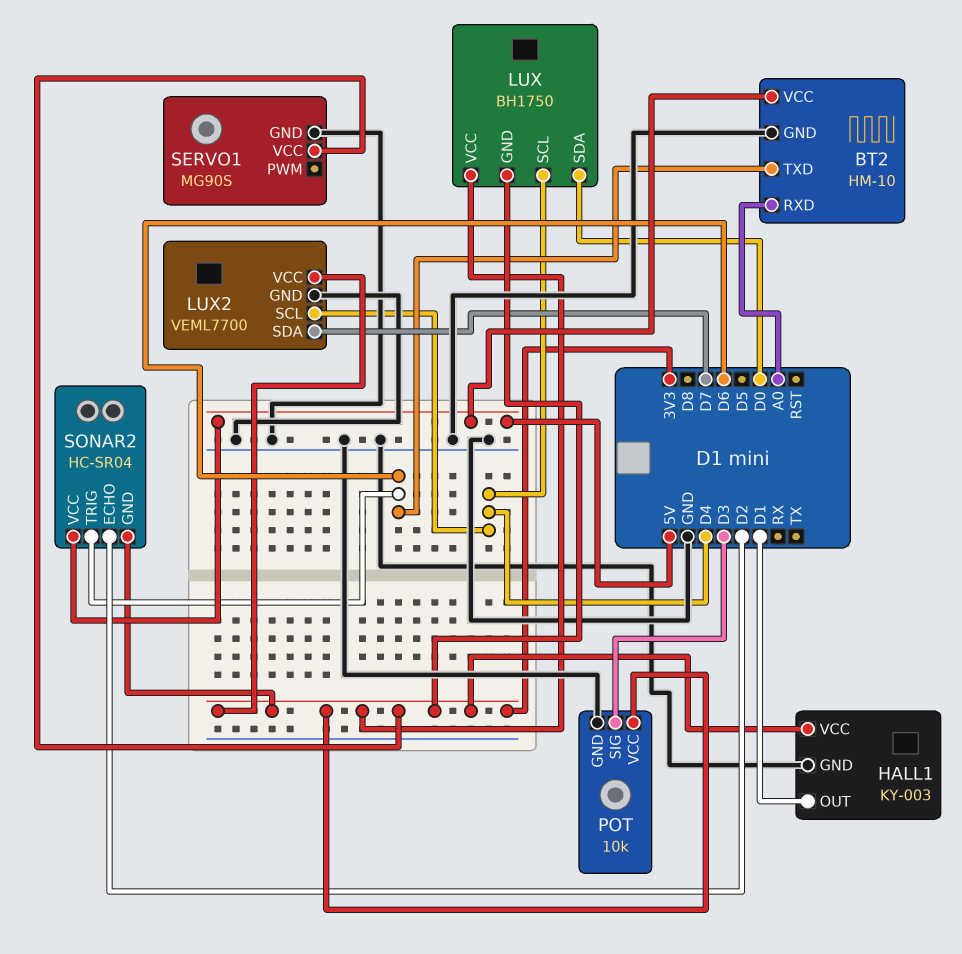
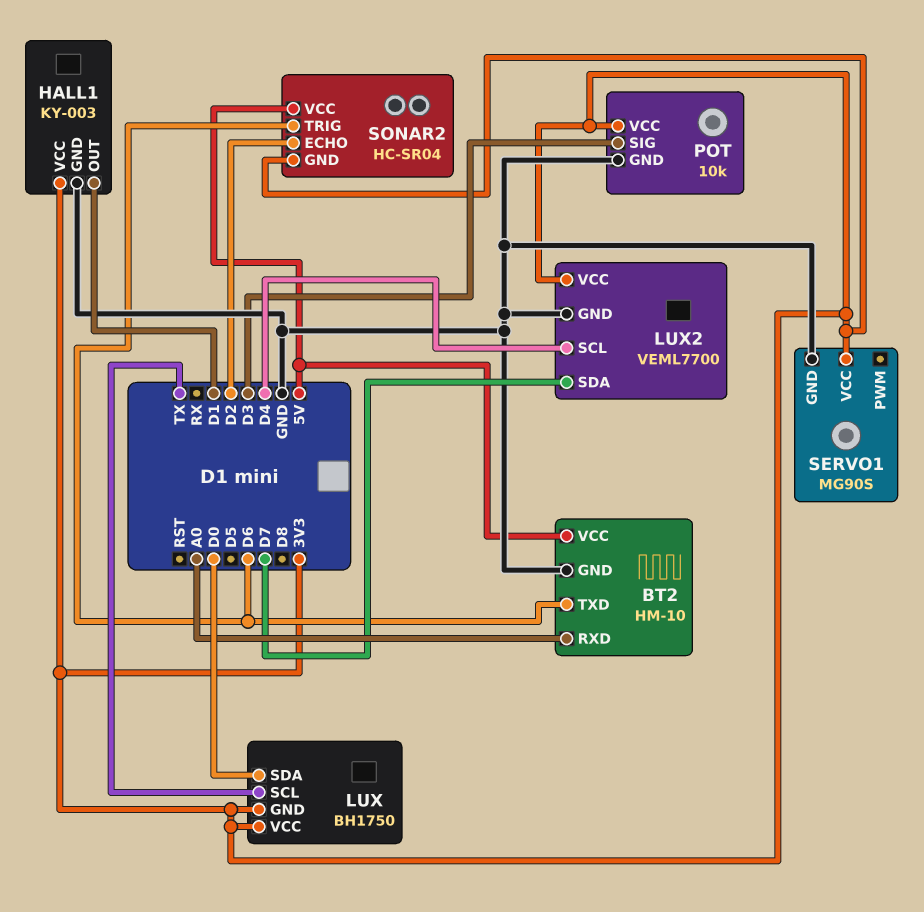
LUX pin SCL: D4 -> TX

